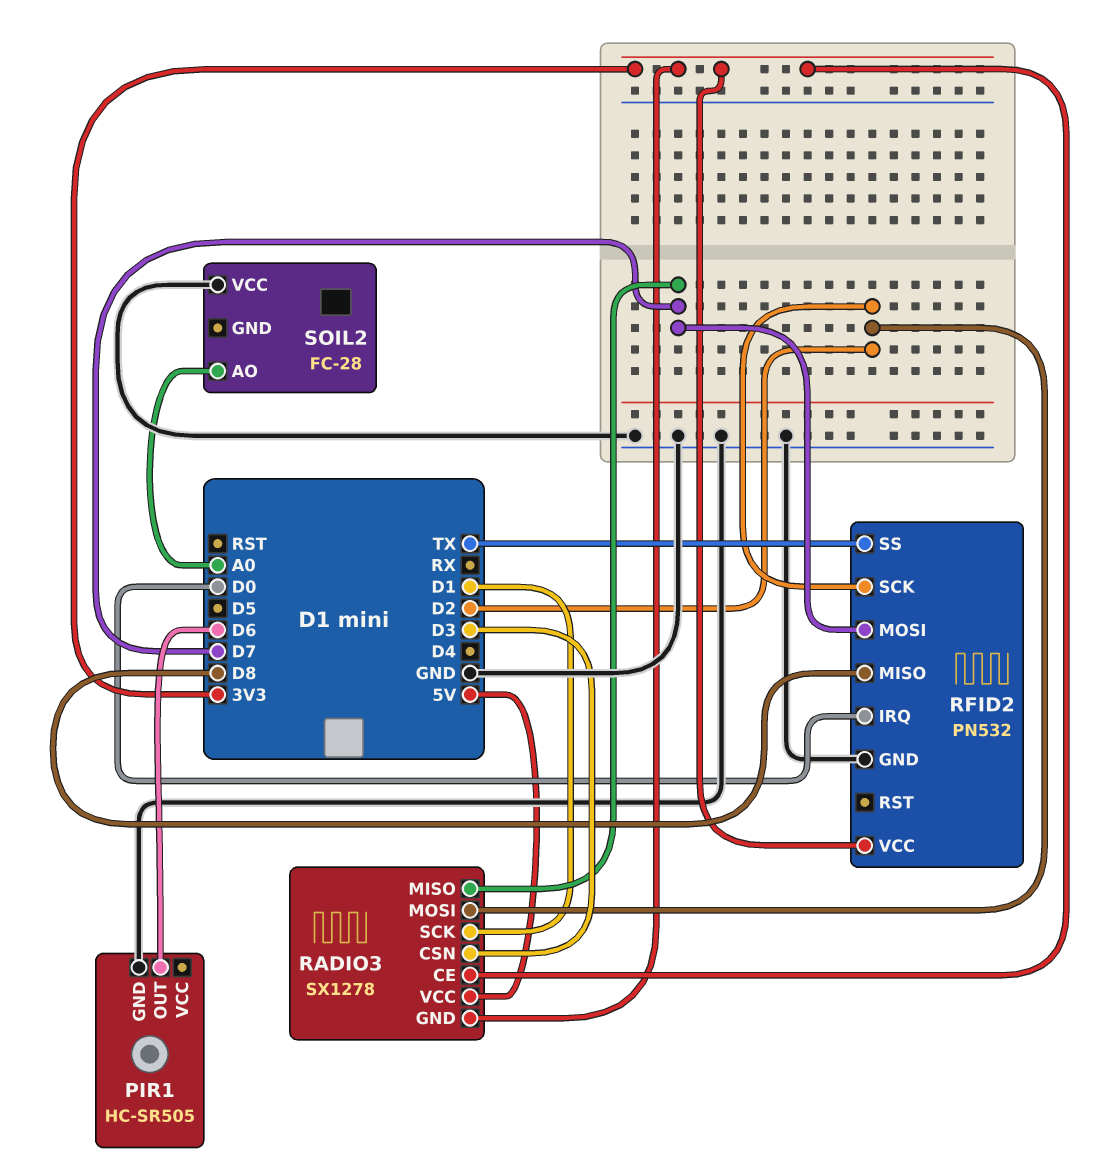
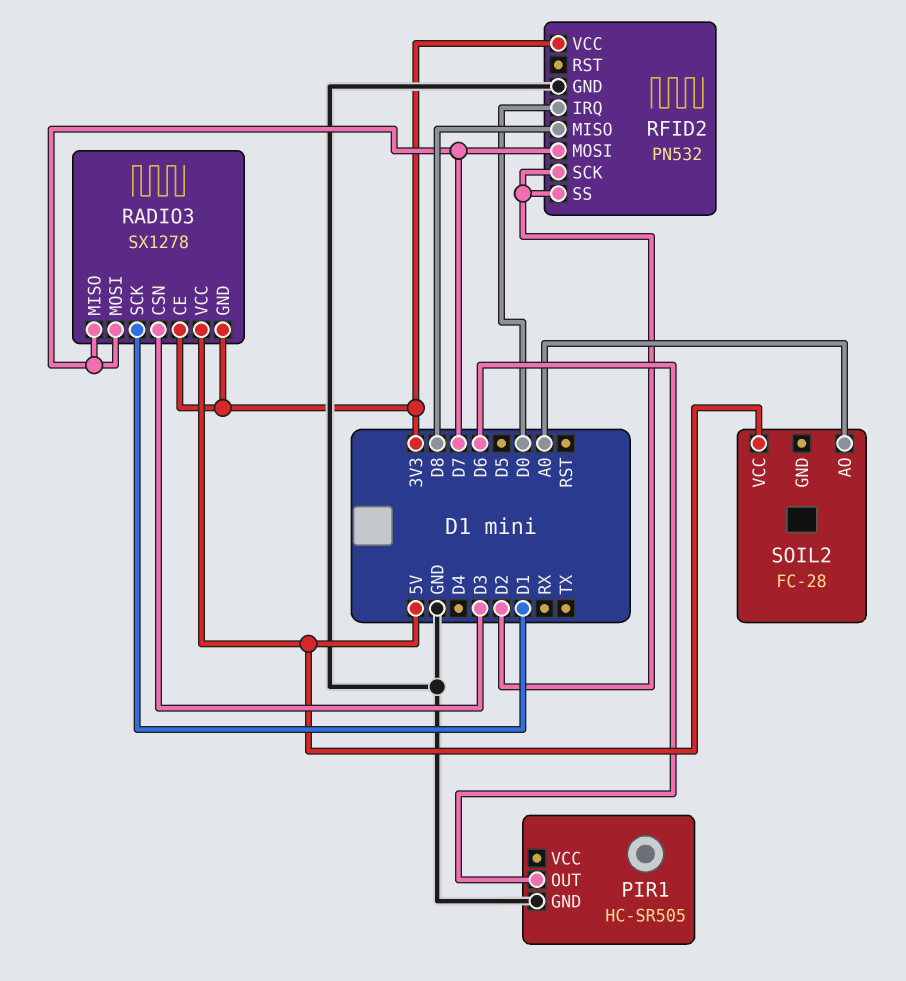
RADIO3 pin MOSI: D2 -> D7
RFID2 pin SS: TX -> D2
SOIL2 pin VCC: GND -> 5V

